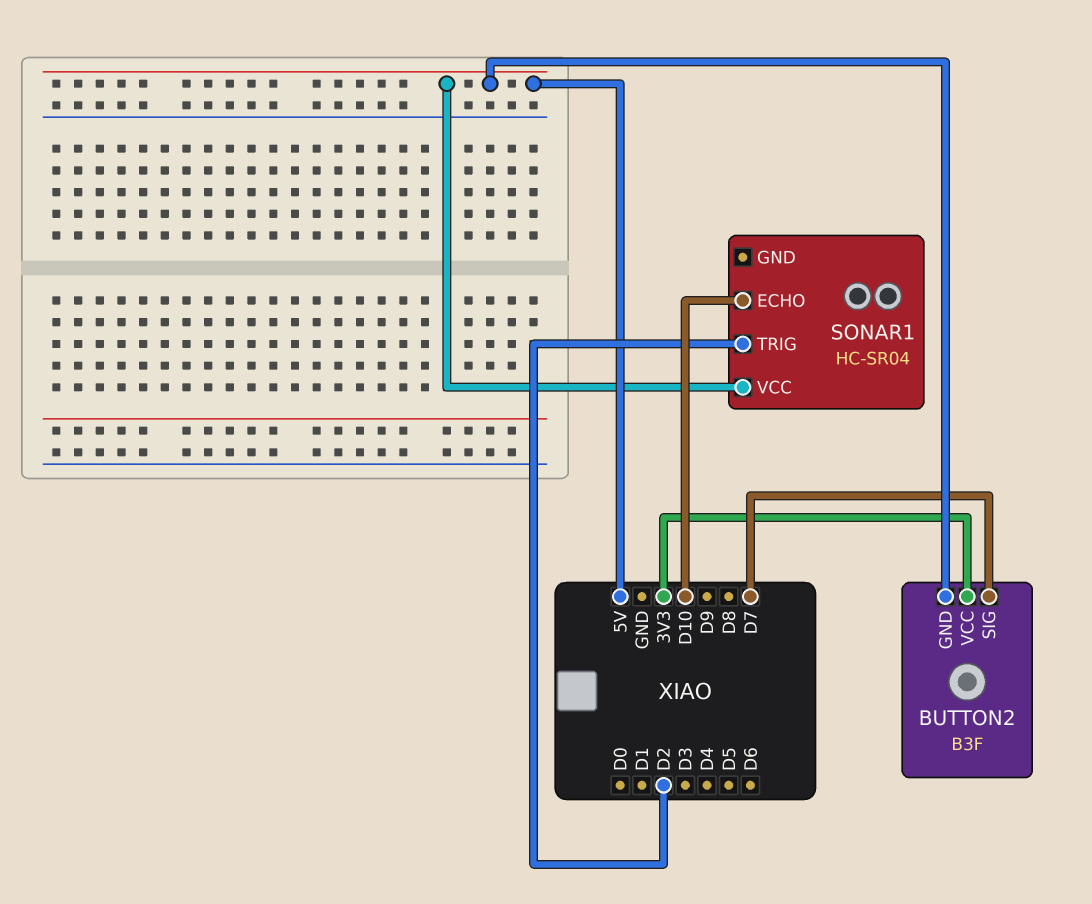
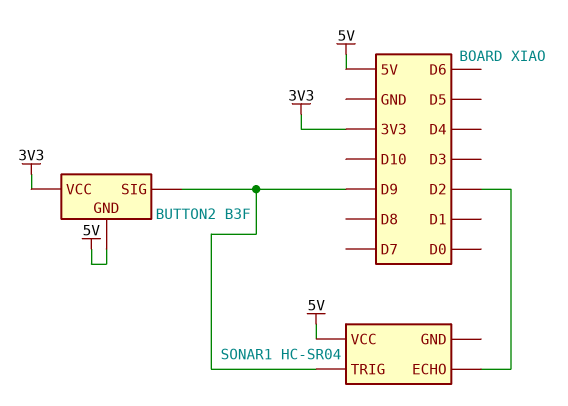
BUTTON2 pin SIG: D7 -> D9
SONAR1 pin ECHO: D10 -> D2
SONAR1 pin TRIG: D2 -> D9

